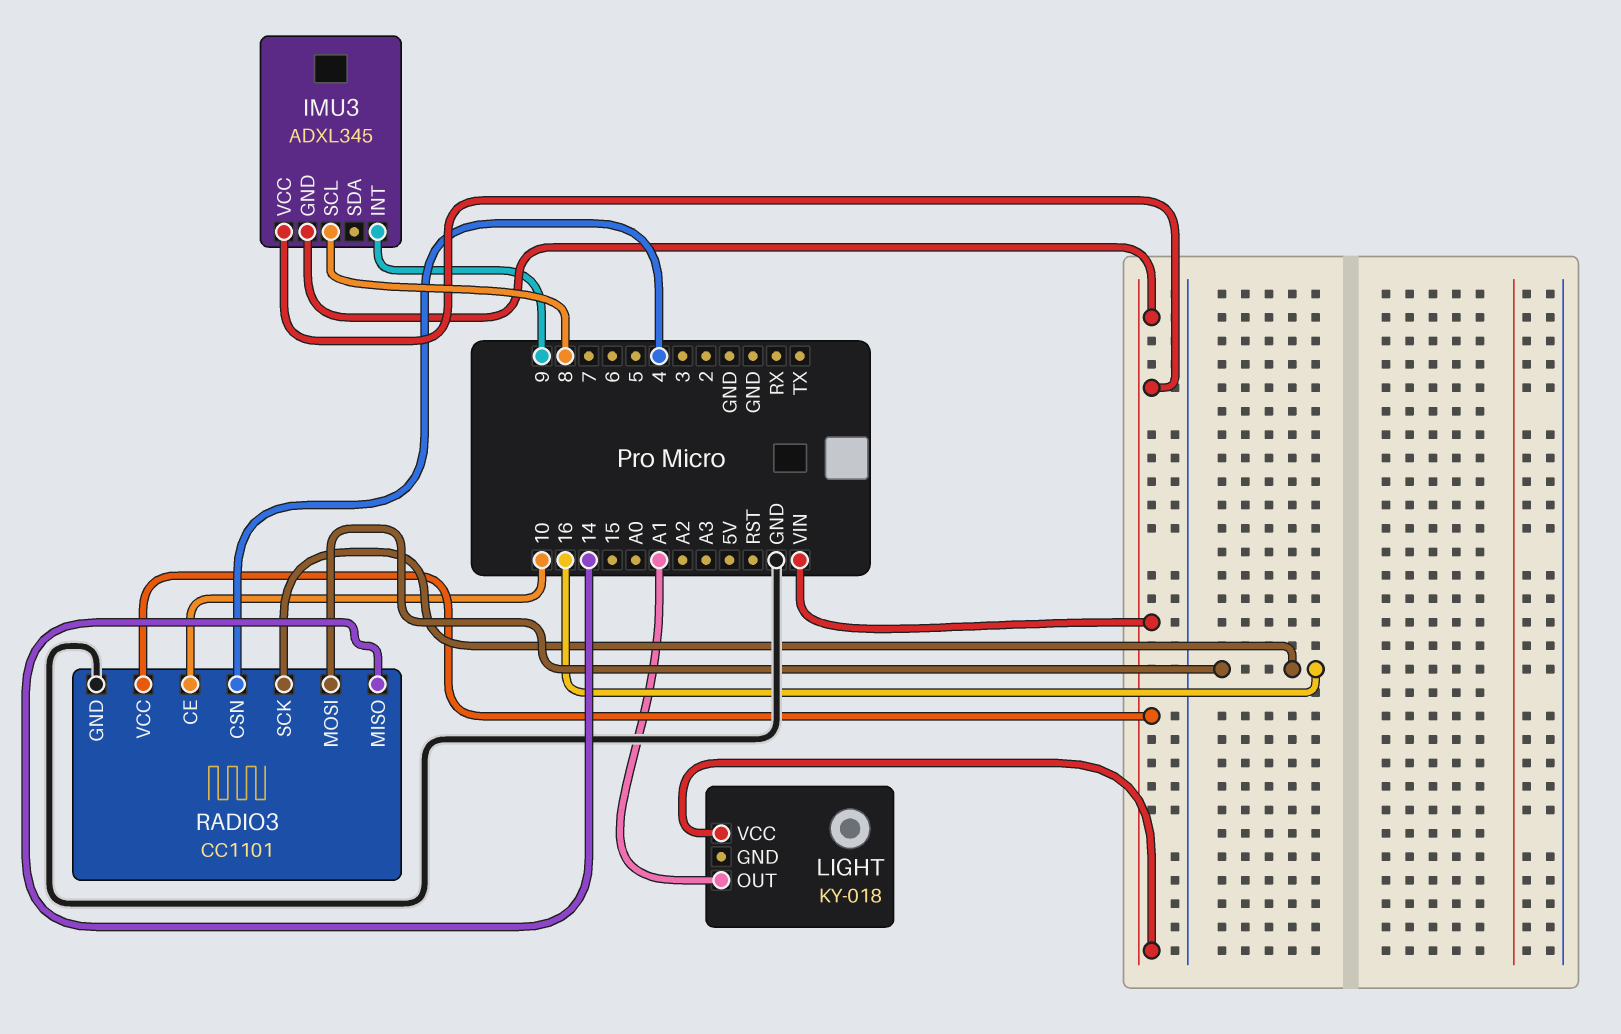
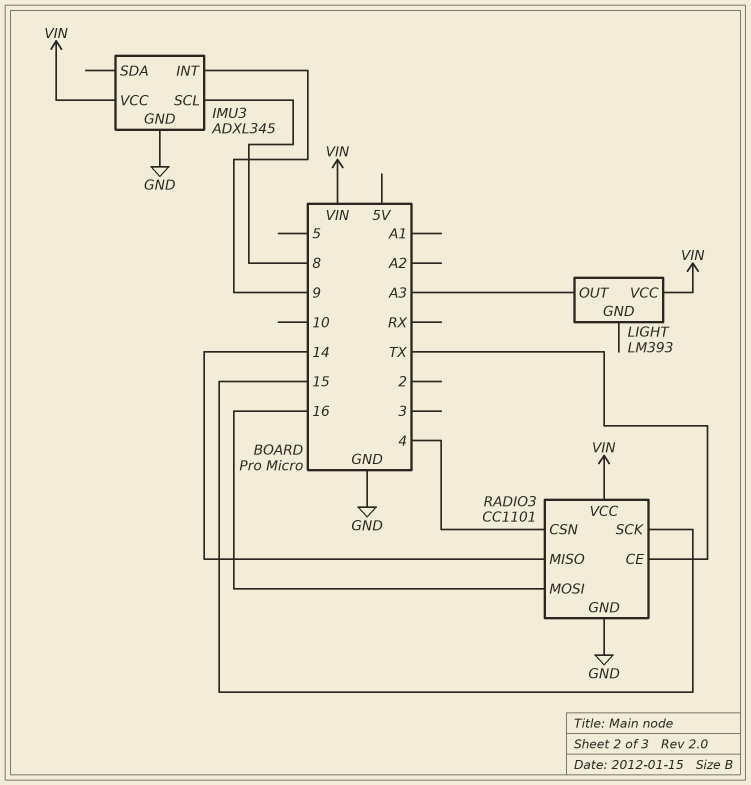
IMU3 pin GND: VIN -> GND
LIGHT: KY-018 -> LM393
LIGHT pin OUT: A1 -> A3
RADIO3 pin CE: 10 -> TX
RADIO3 pin SCK: 16 -> 15

